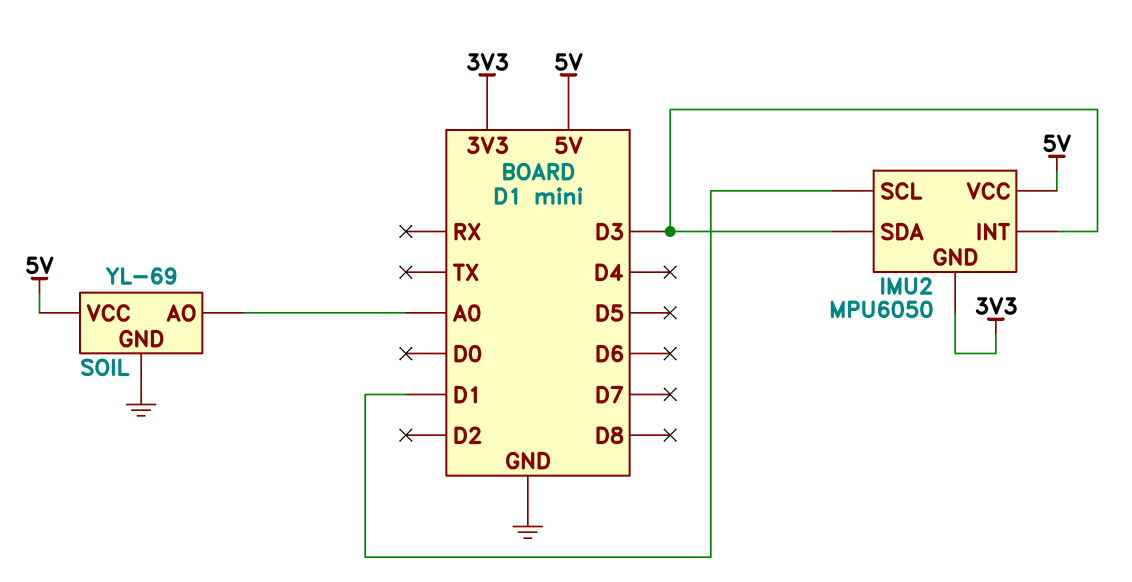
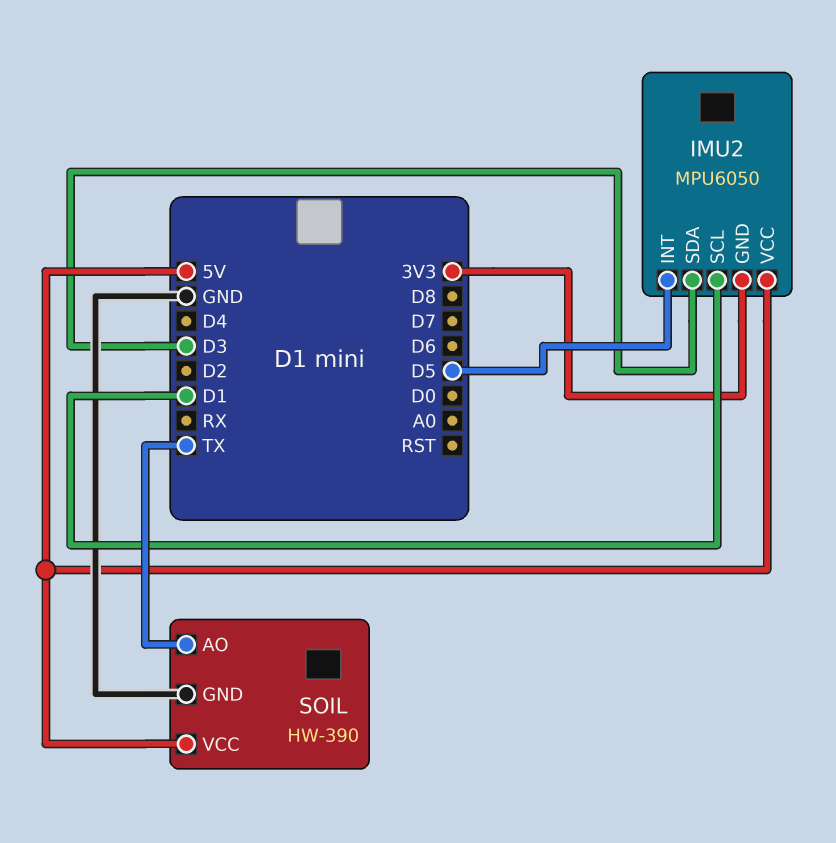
IMU2 pin INT: D3 -> D5
SOIL: YL-69 -> HW-390
SOIL pin AO: A0 -> TX

